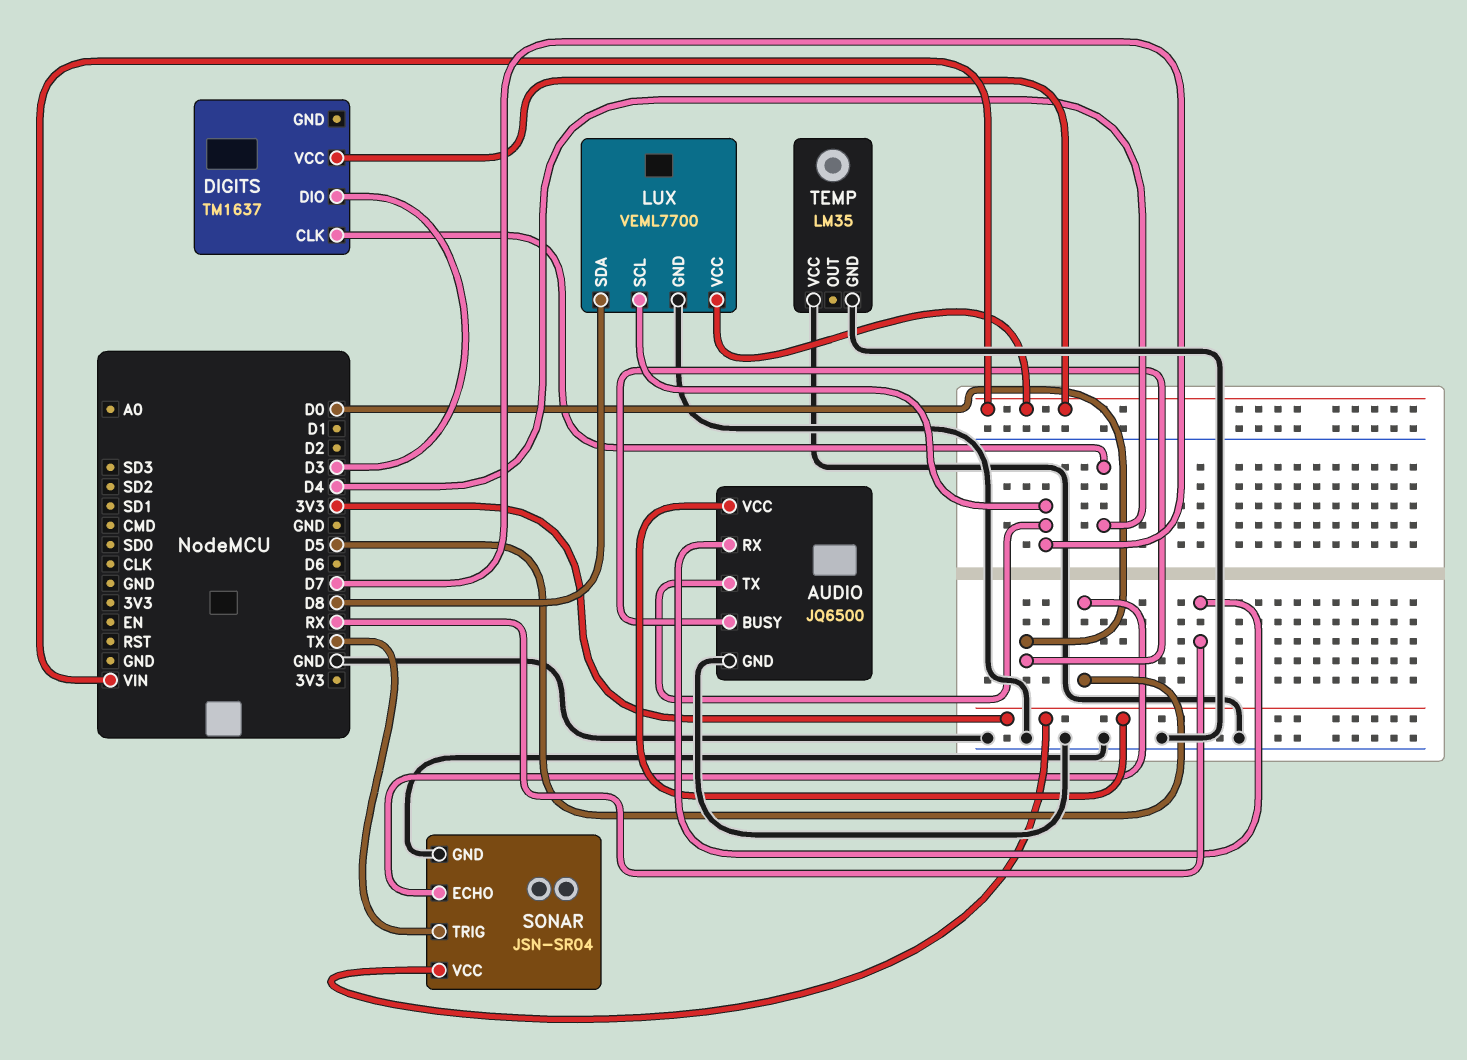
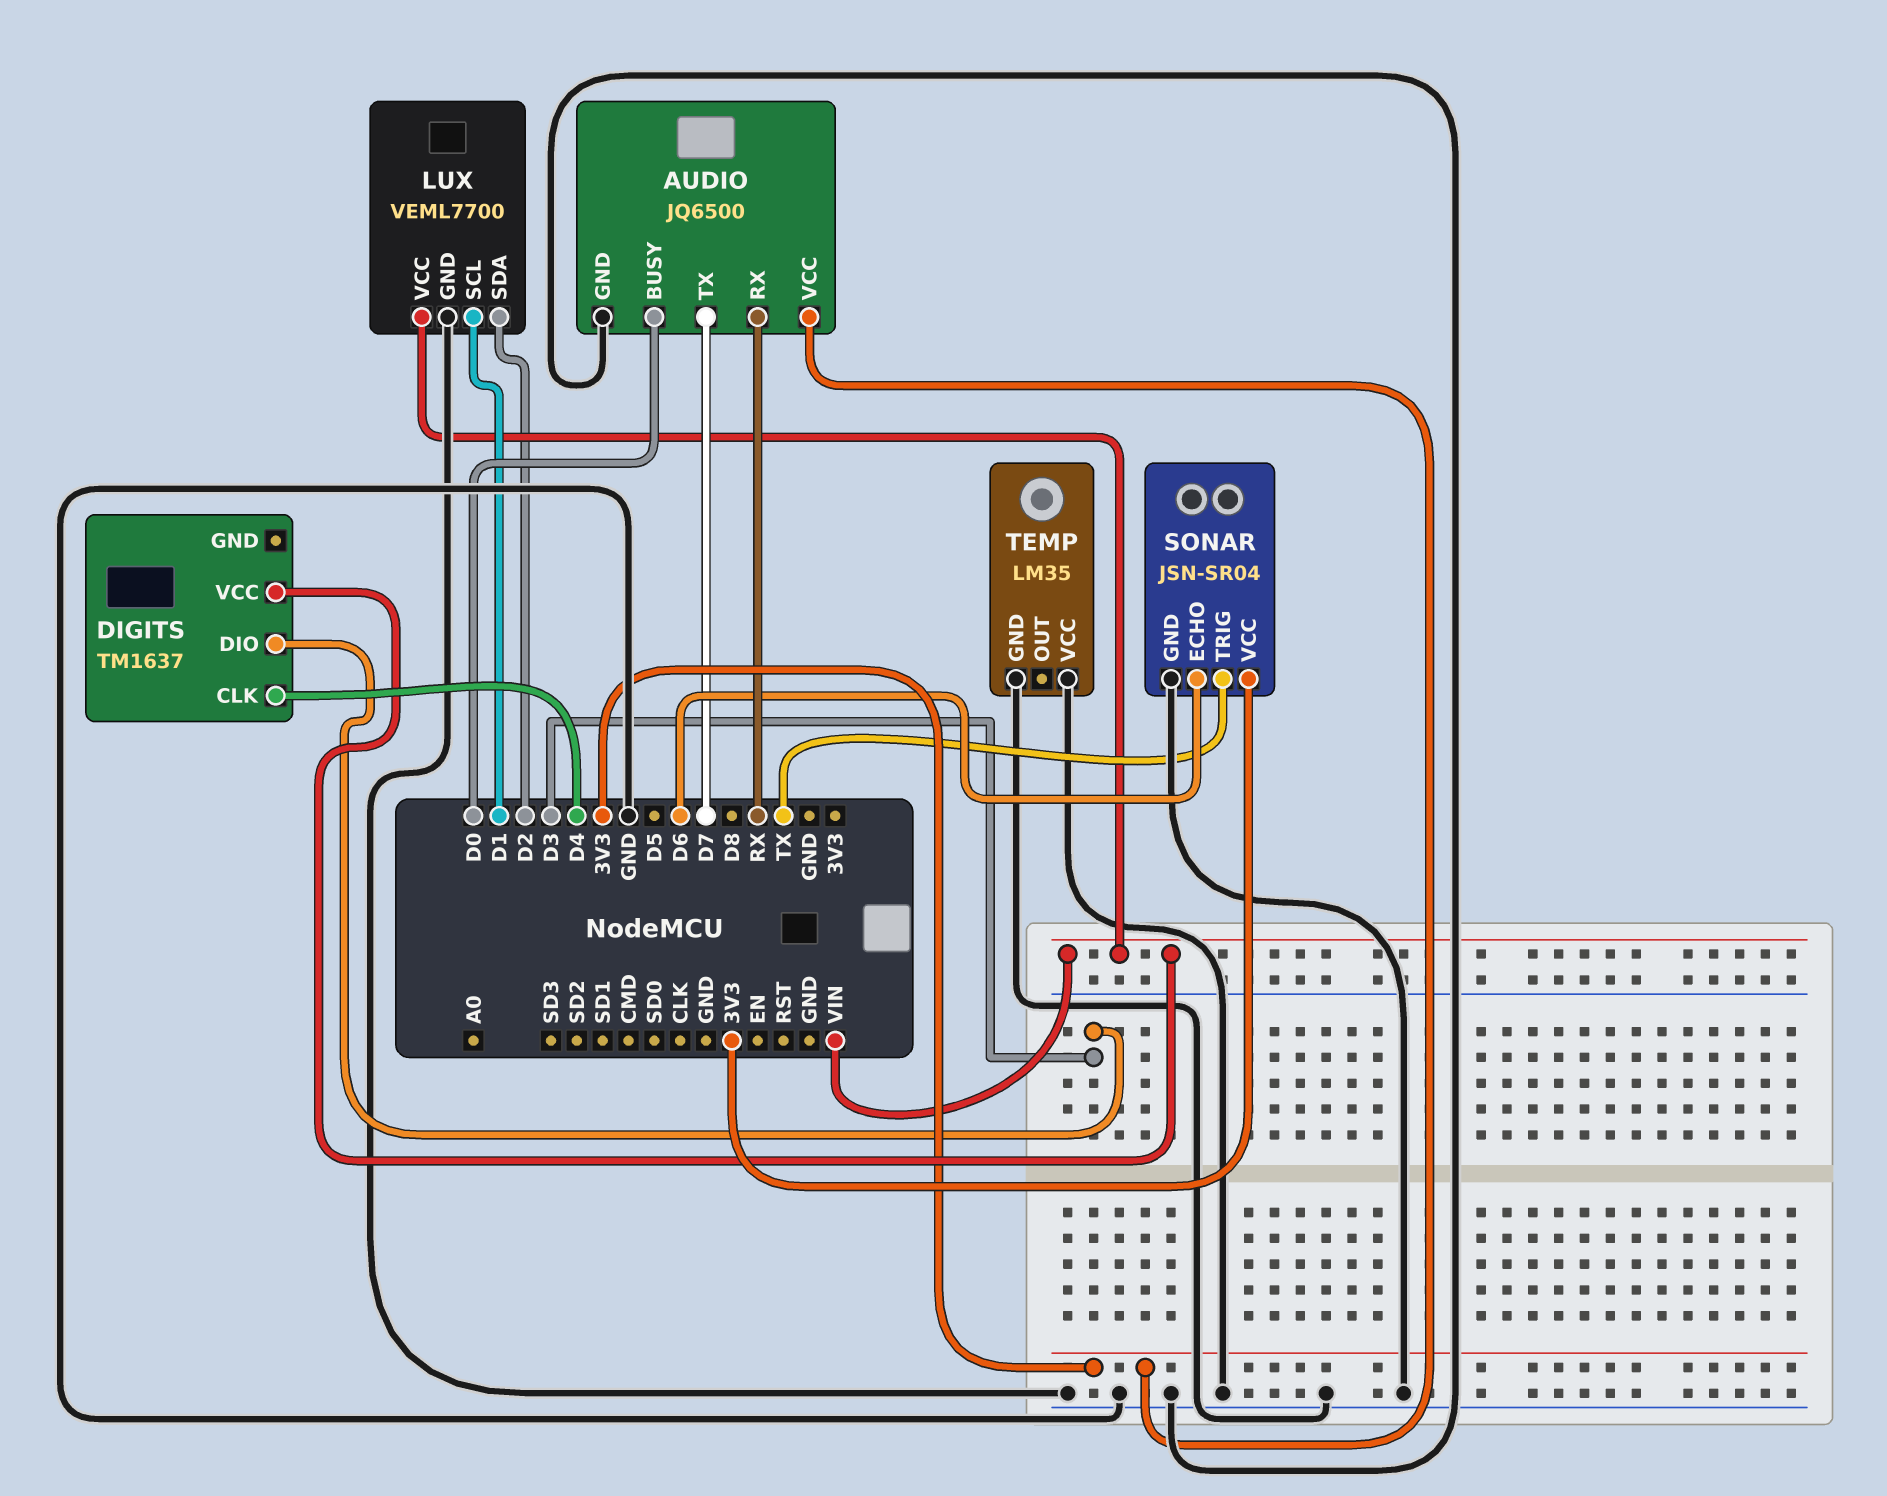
LUX pin SCL: D7 -> D1
LUX pin SDA: D8 -> D2
SONAR pin ECHO: D5 -> D6

